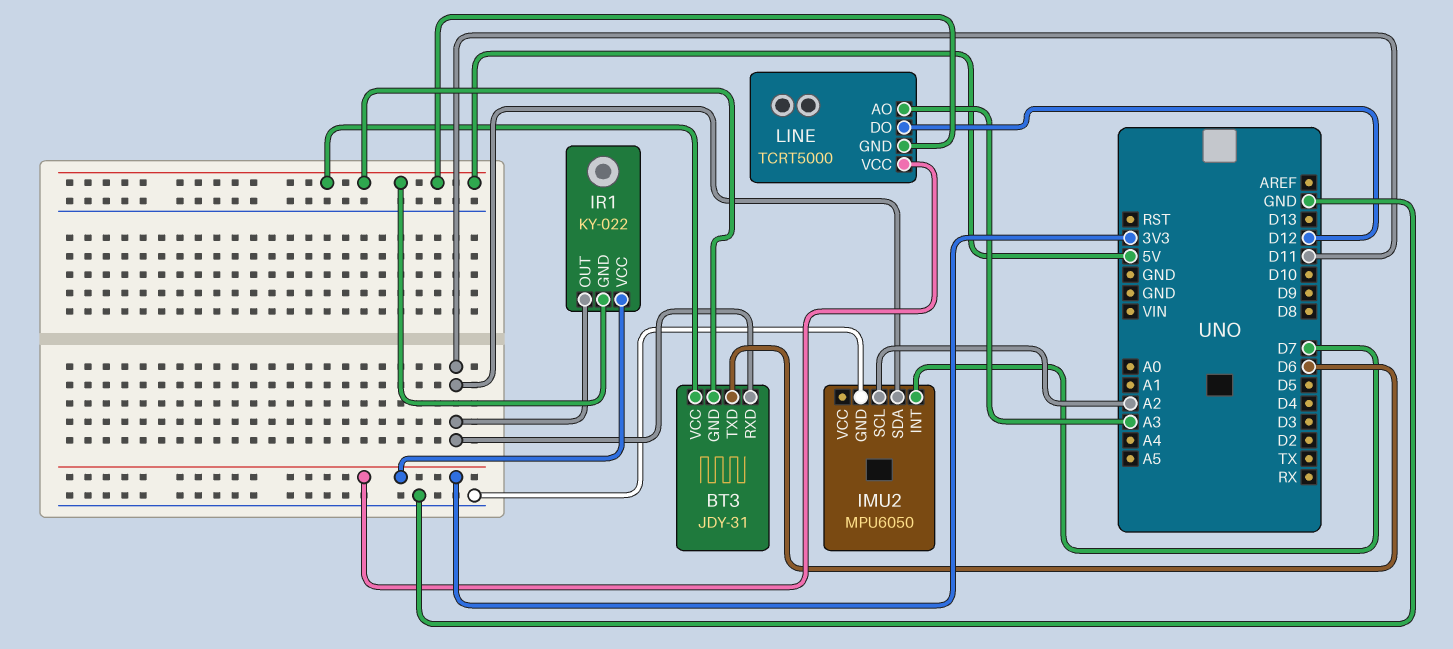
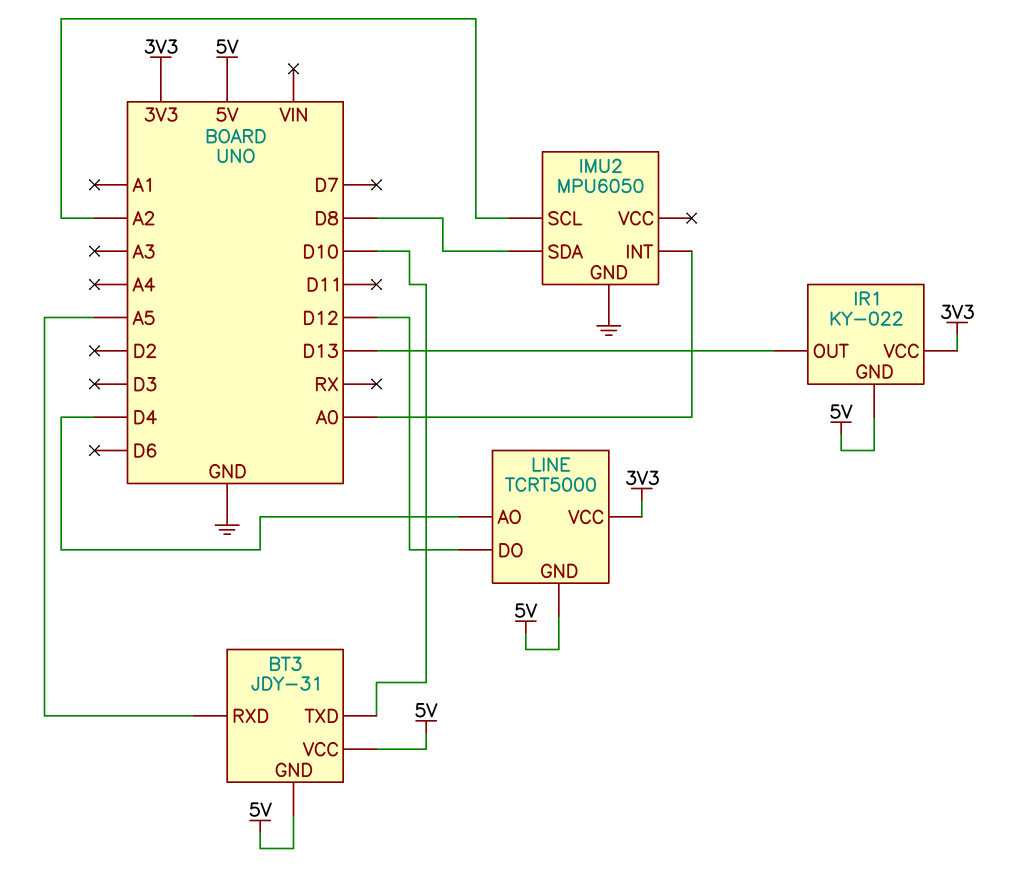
BT3 pin RXD: D11 -> A5
BT3 pin TXD: D6 -> D10
IMU2 pin INT: D7 -> A0
IMU2 pin SDA: D11 -> D8
IR1 pin OUT: D11 -> D13
LINE pin AO: A3 -> D4

